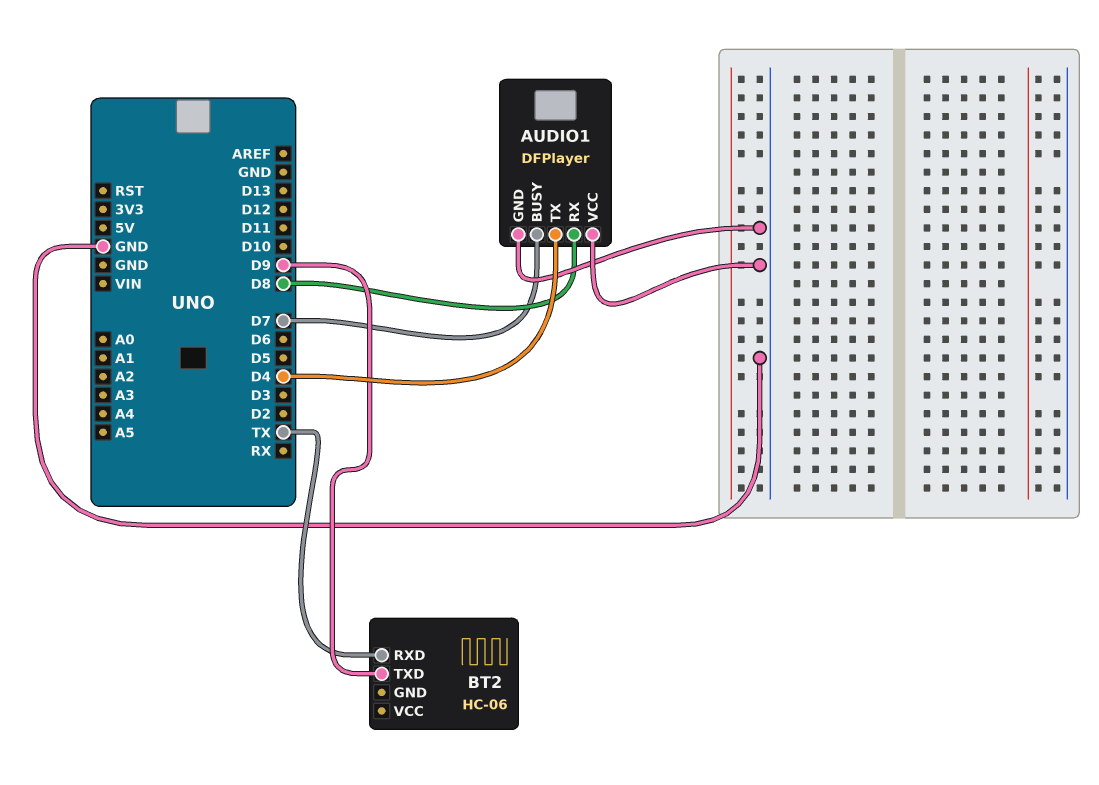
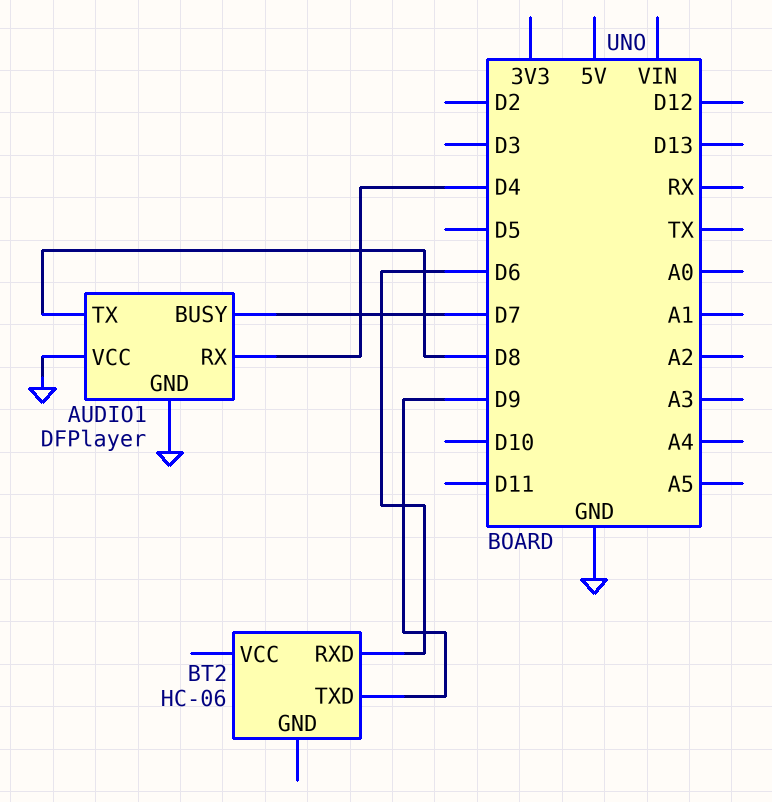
AUDIO1 pin RX: D8 -> D4
AUDIO1 pin TX: D4 -> D8
BT2 pin RXD: TX -> D6

